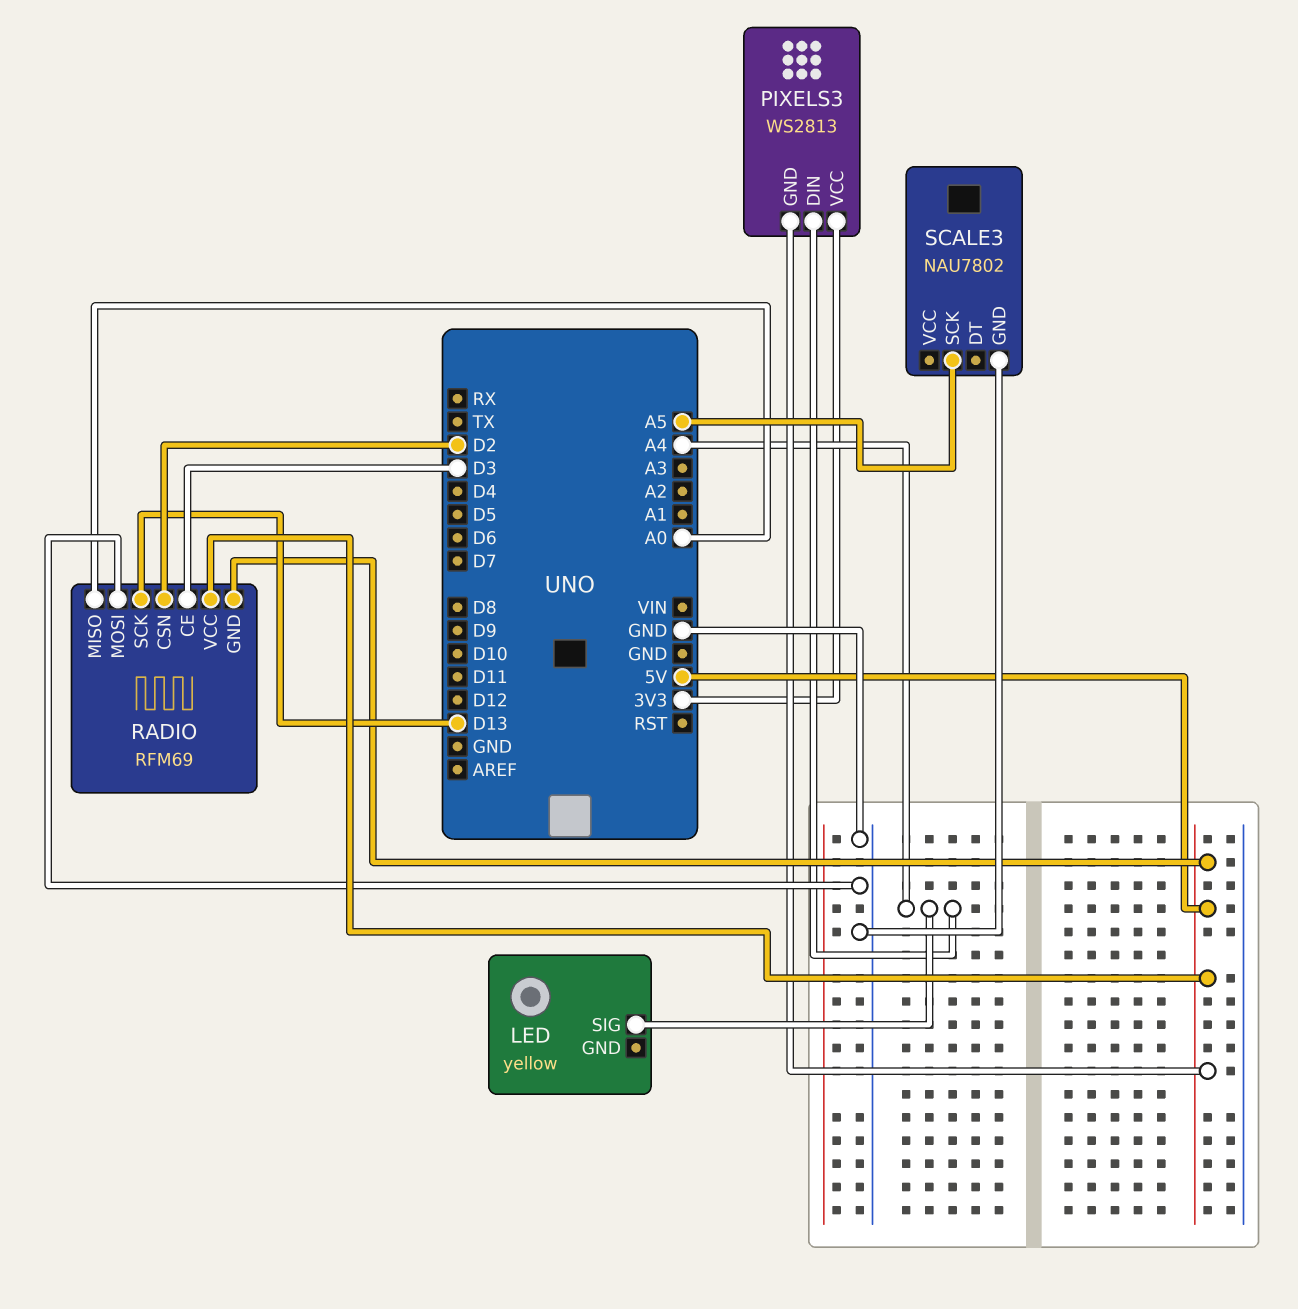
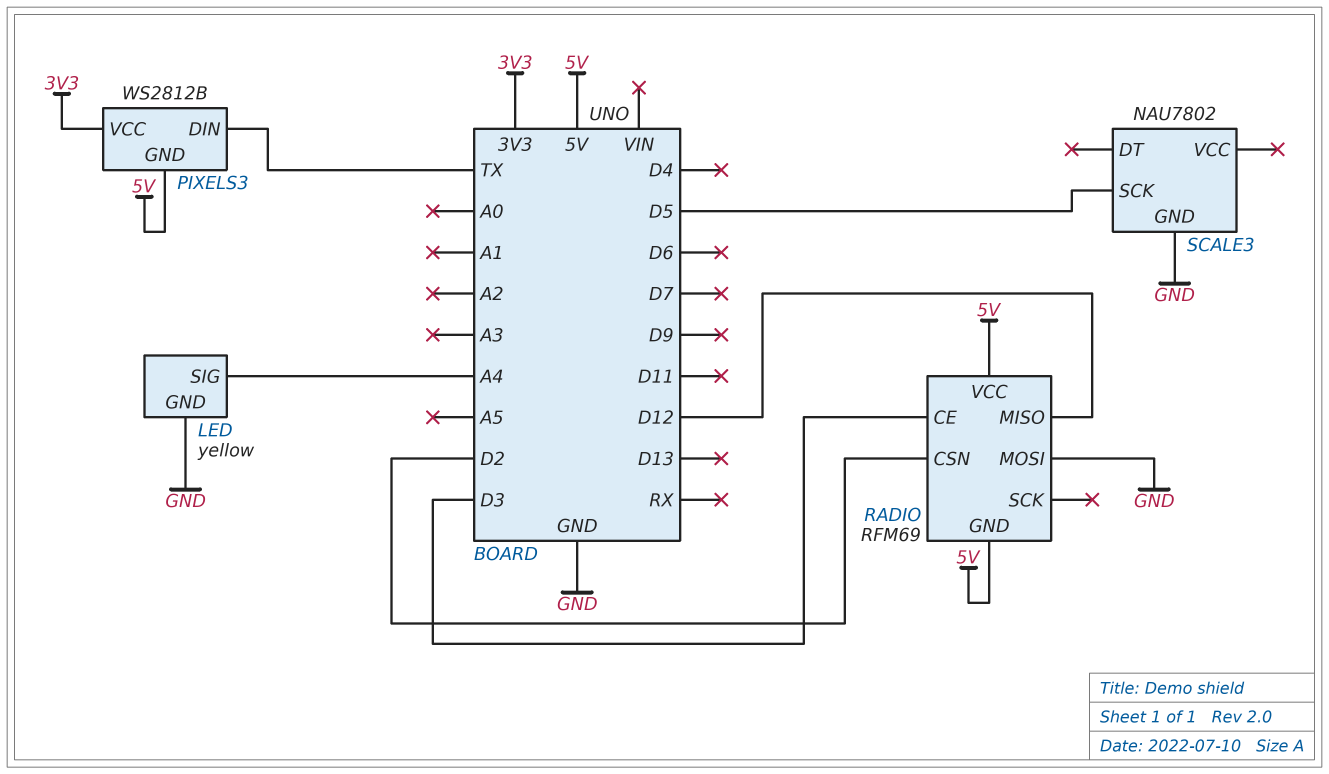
LED pin GND: none -> GND
PIXELS3: WS2813 -> WS2812B
PIXELS3 pin DIN: A4 -> TX
RADIO pin MISO: A0 -> D12
RADIO pin SCK: D13 -> none
SCALE3 pin SCK: A5 -> D5

